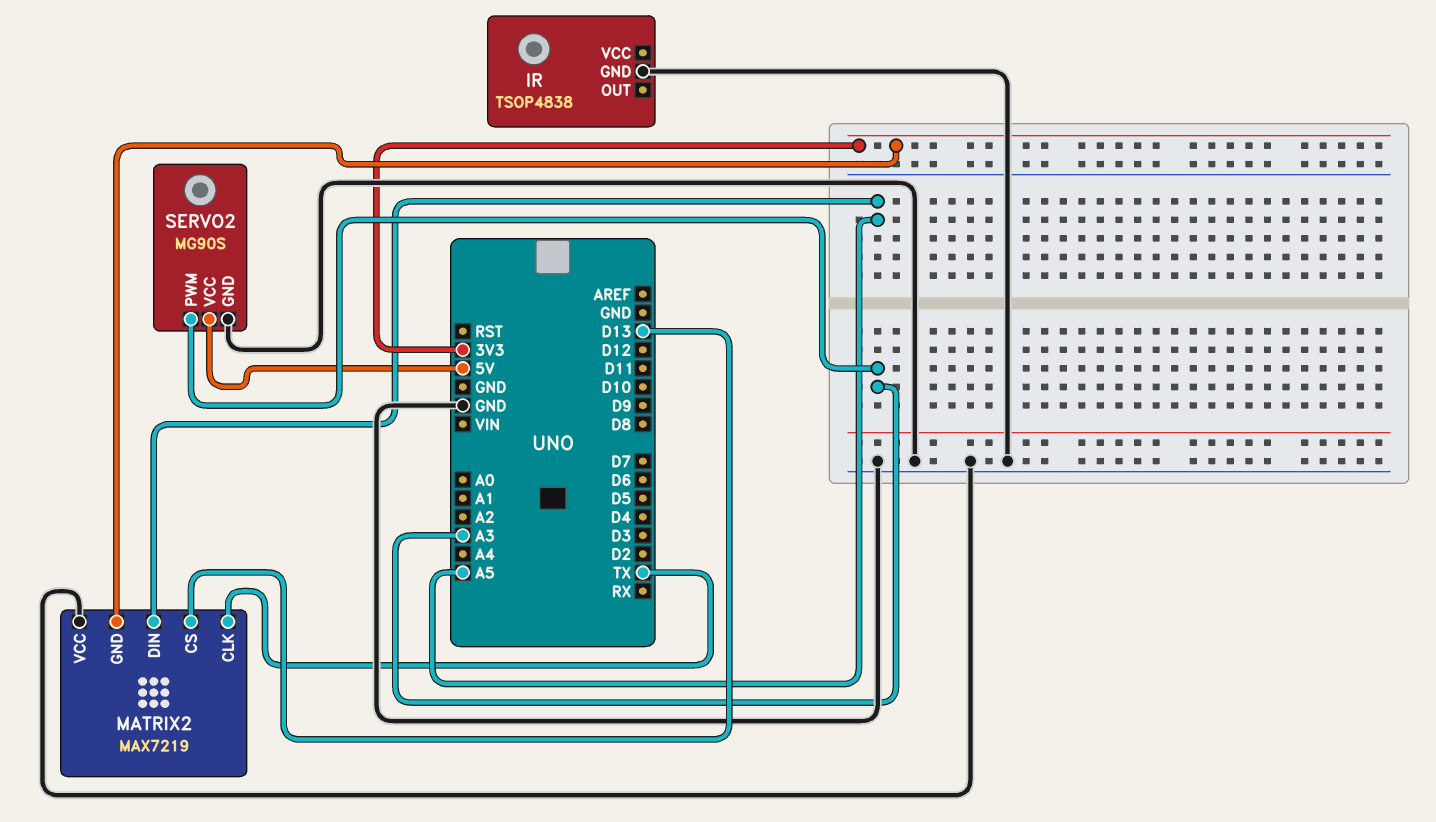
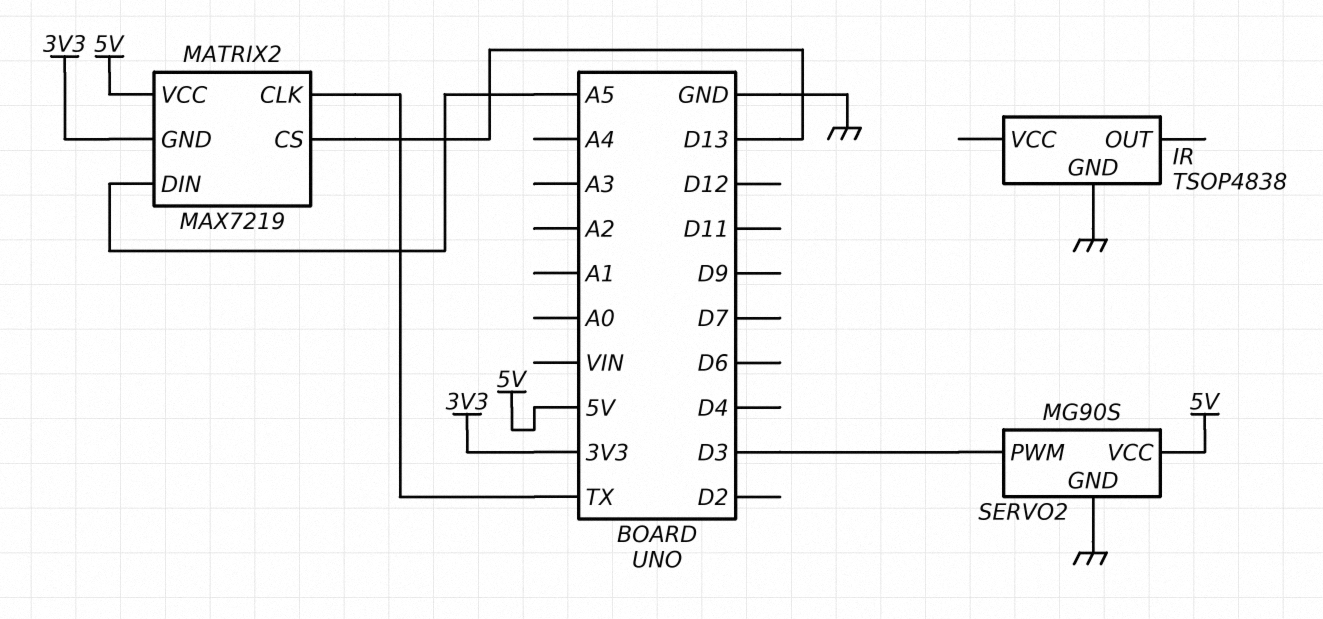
MATRIX2 pin VCC: GND -> 5V
SERVO2 pin PWM: A3 -> D3

